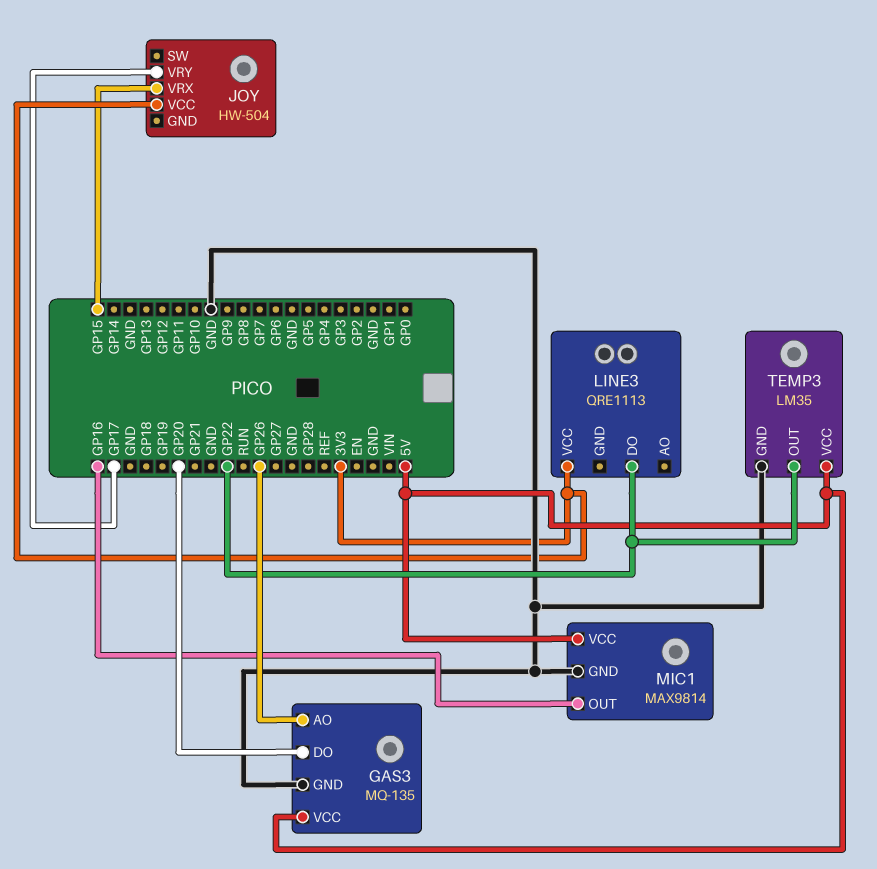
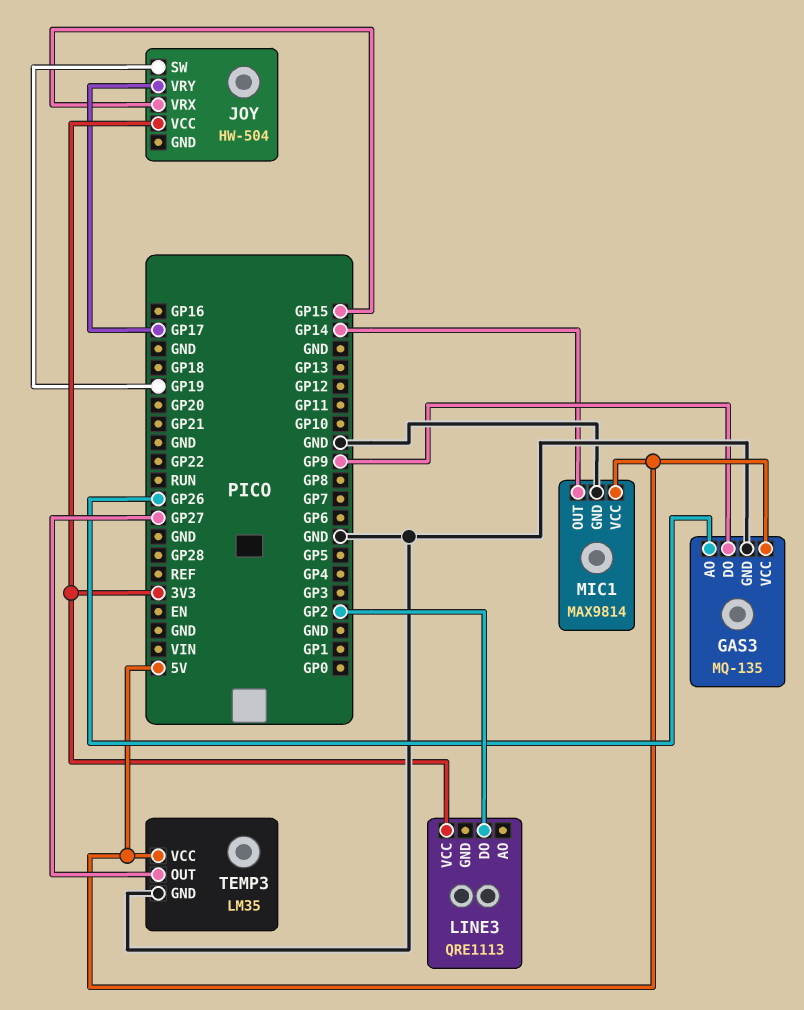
GAS3 pin DO: GP20 -> GP9
JOY pin SW: none -> GP19
LINE3 pin DO: GP22 -> GP2
MIC1 pin OUT: GP16 -> GP14
TEMP3 pin OUT: GP22 -> GP27

